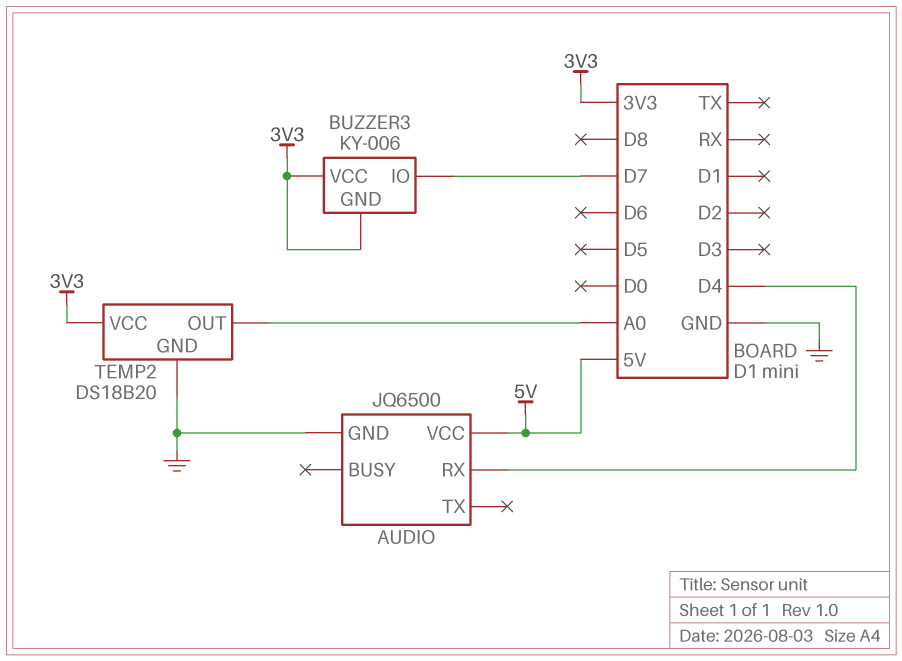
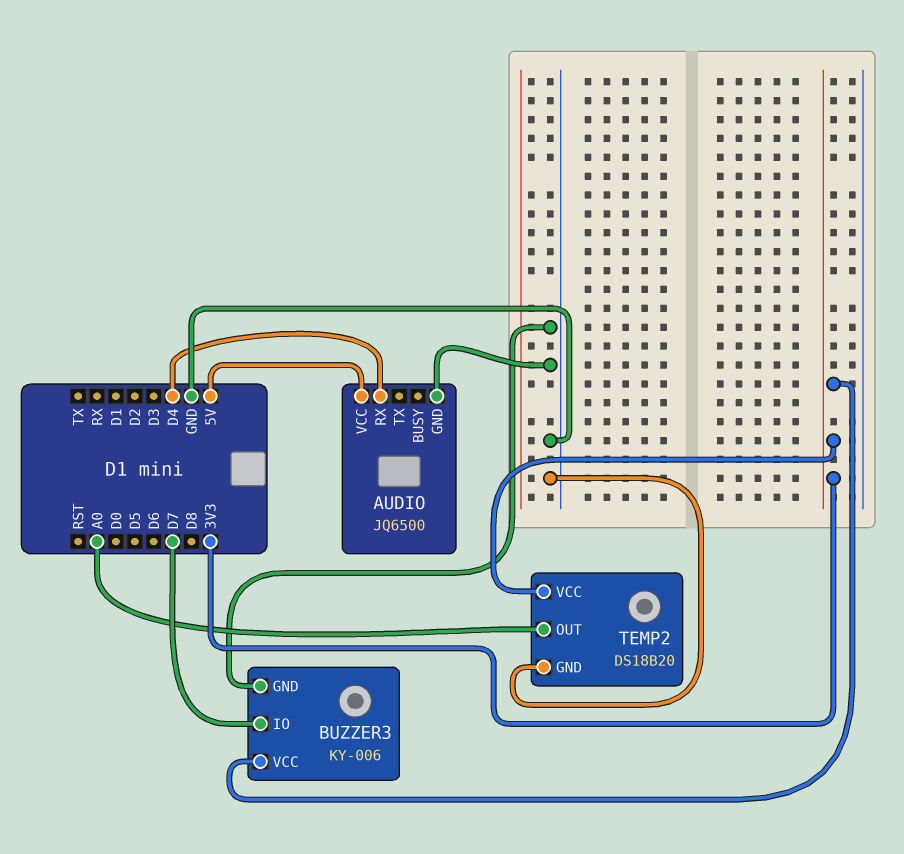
BUZZER3 pin GND: 3V3 -> GND

